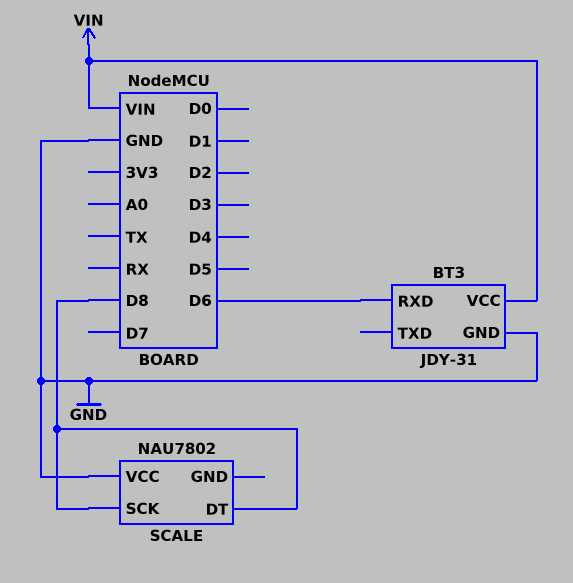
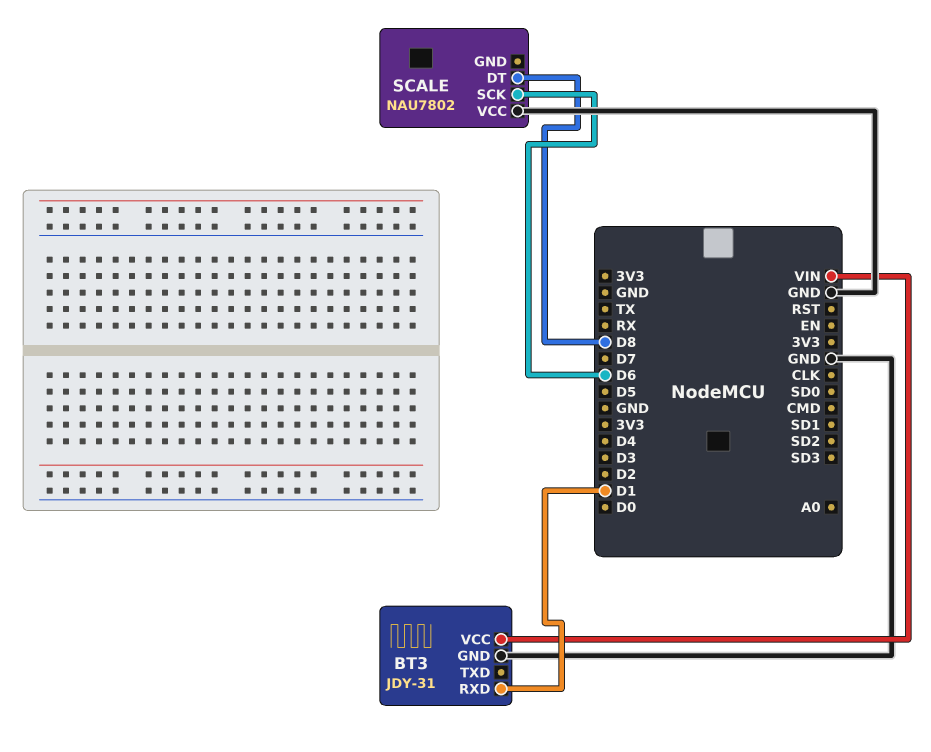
BT3 pin RXD: D6 -> D1
SCALE pin SCK: D8 -> D6

